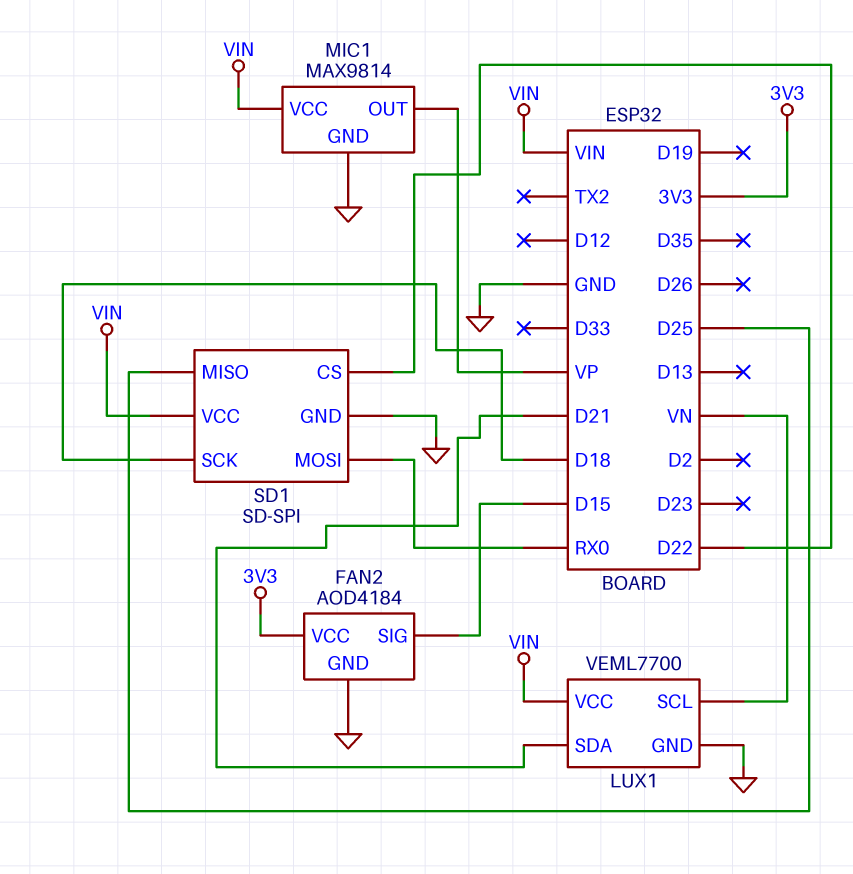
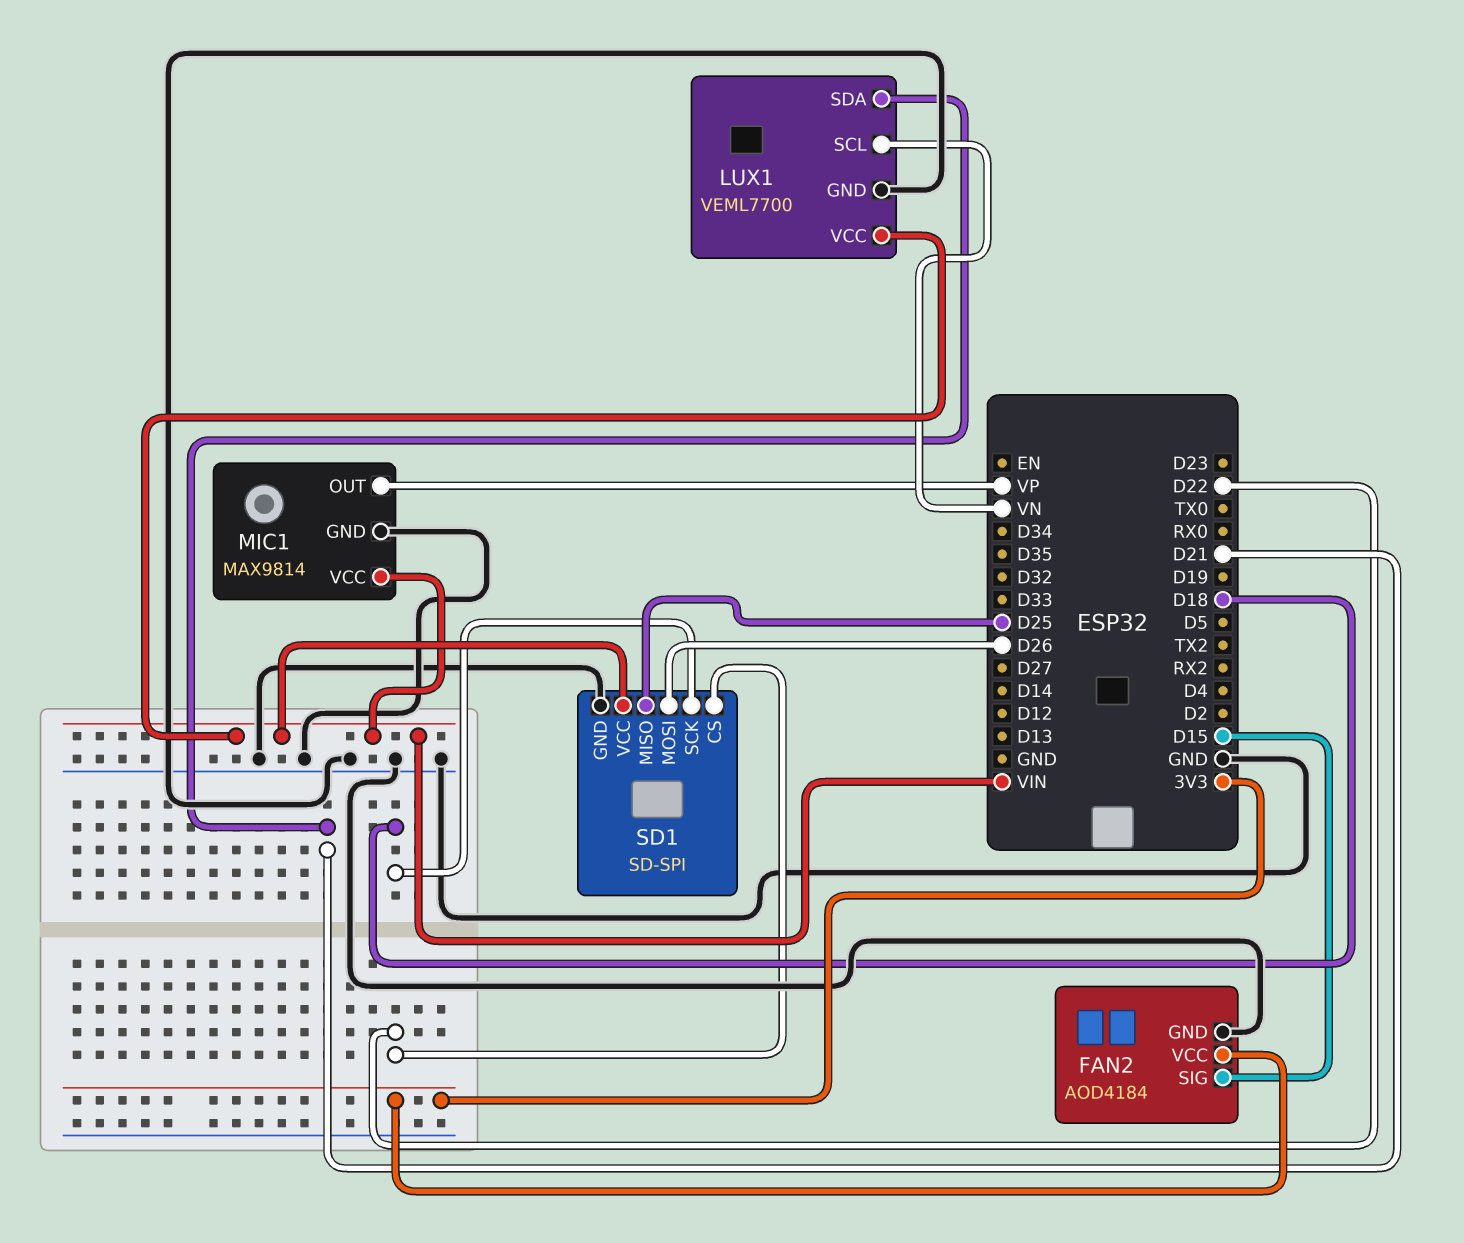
SD1 pin MOSI: RX0 -> D26

